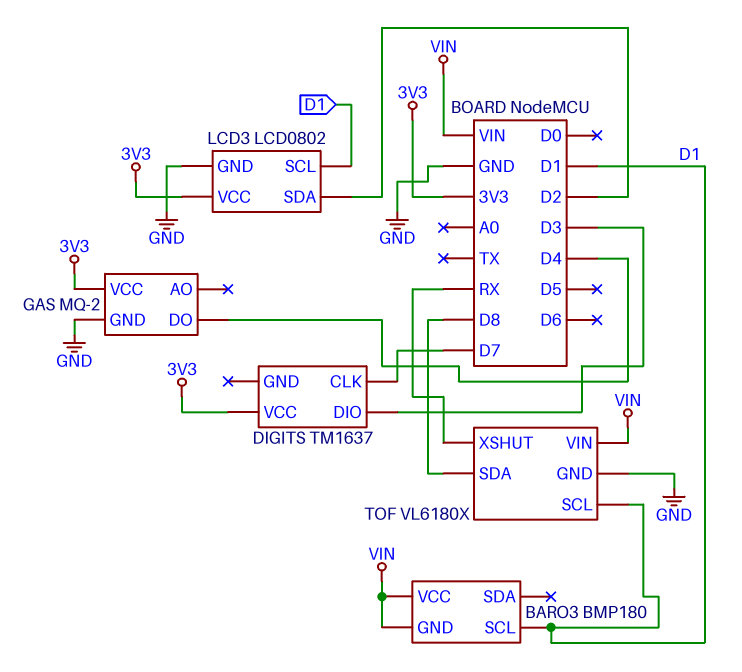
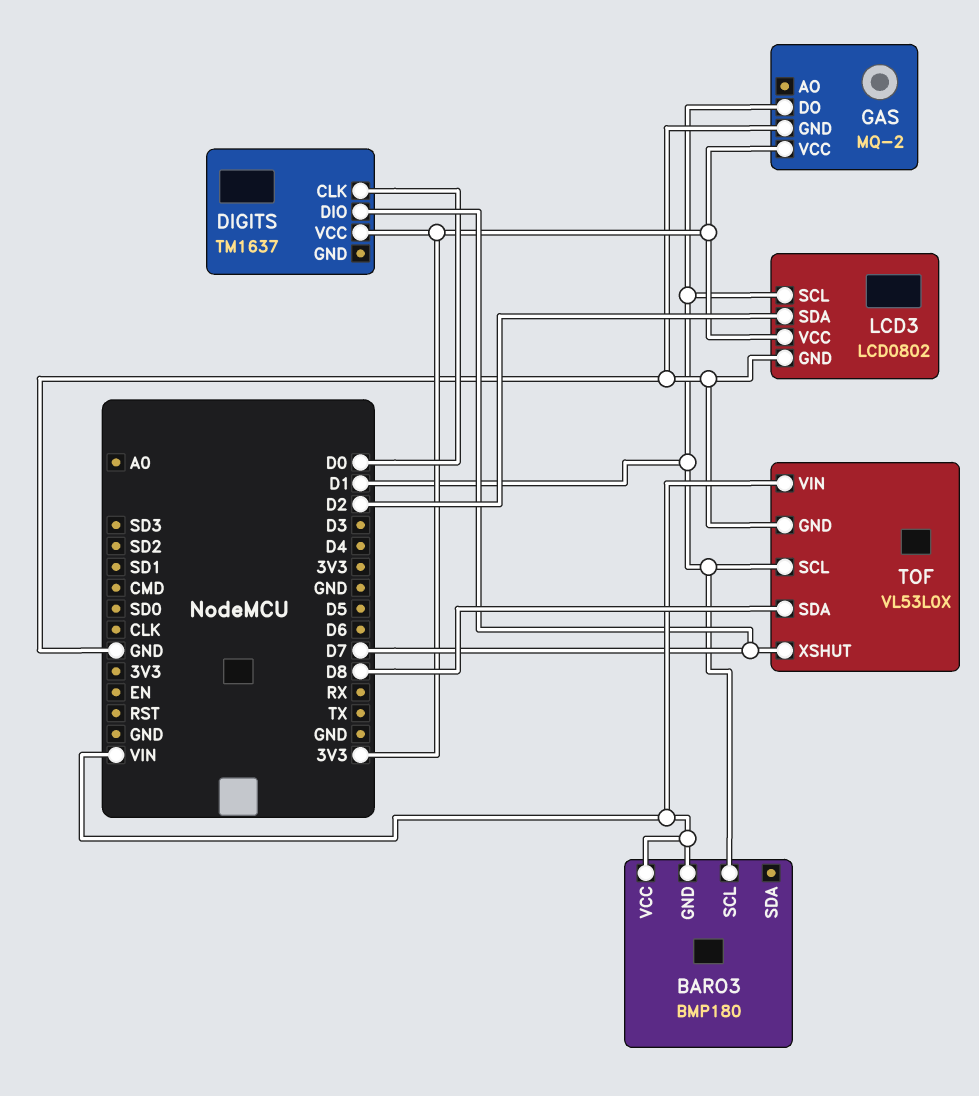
DIGITS pin CLK: D7 -> D0
DIGITS pin DIO: D3 -> D7
GAS pin DO: D4 -> D1
TOF: VL6180X -> VL53L0X
TOF pin XSHUT: RX -> D7

